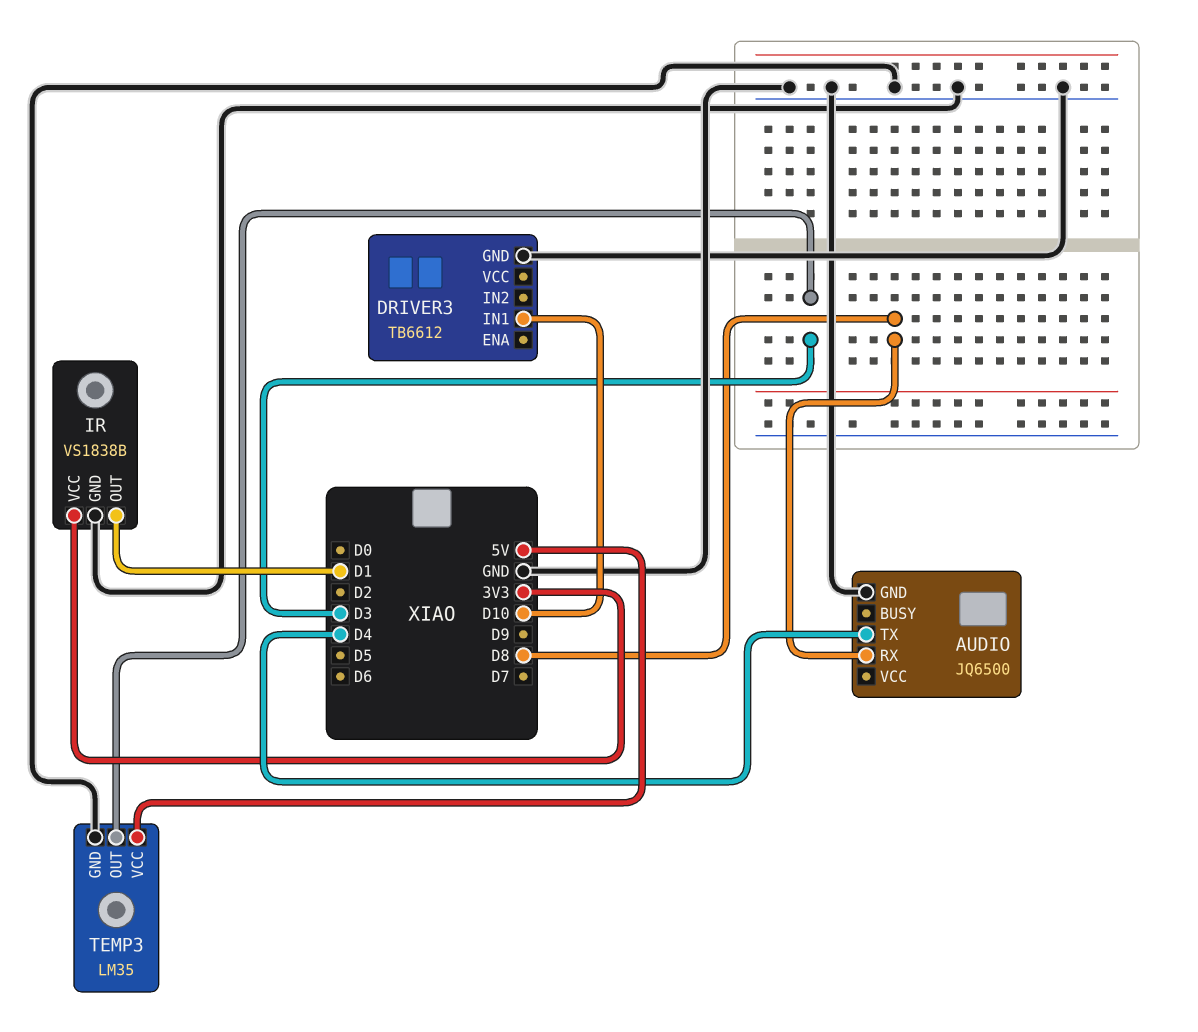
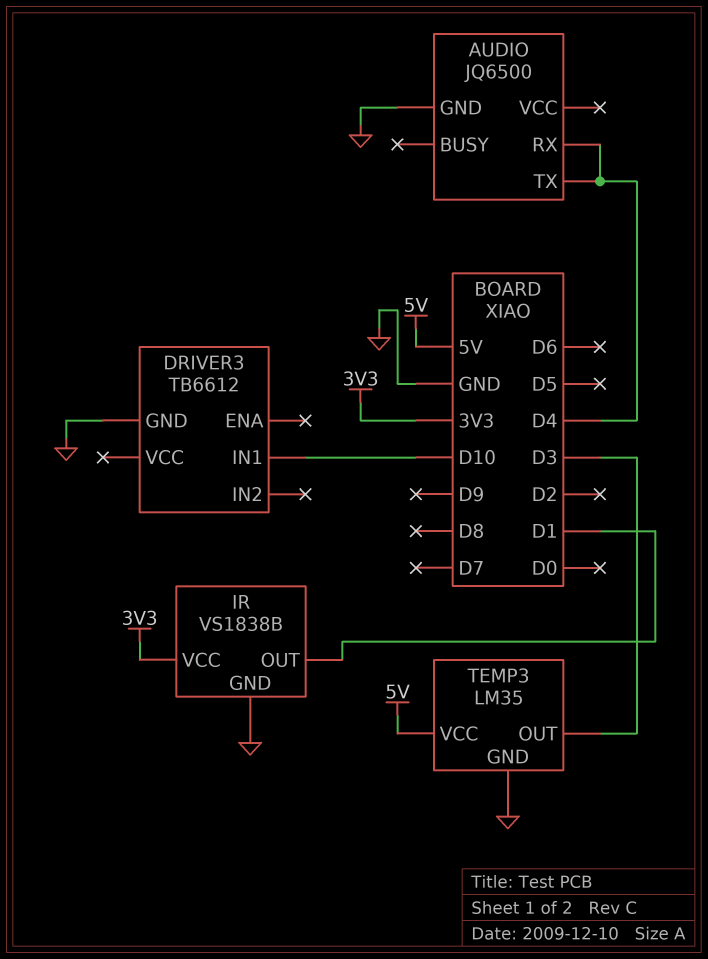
AUDIO pin RX: D8 -> D4

